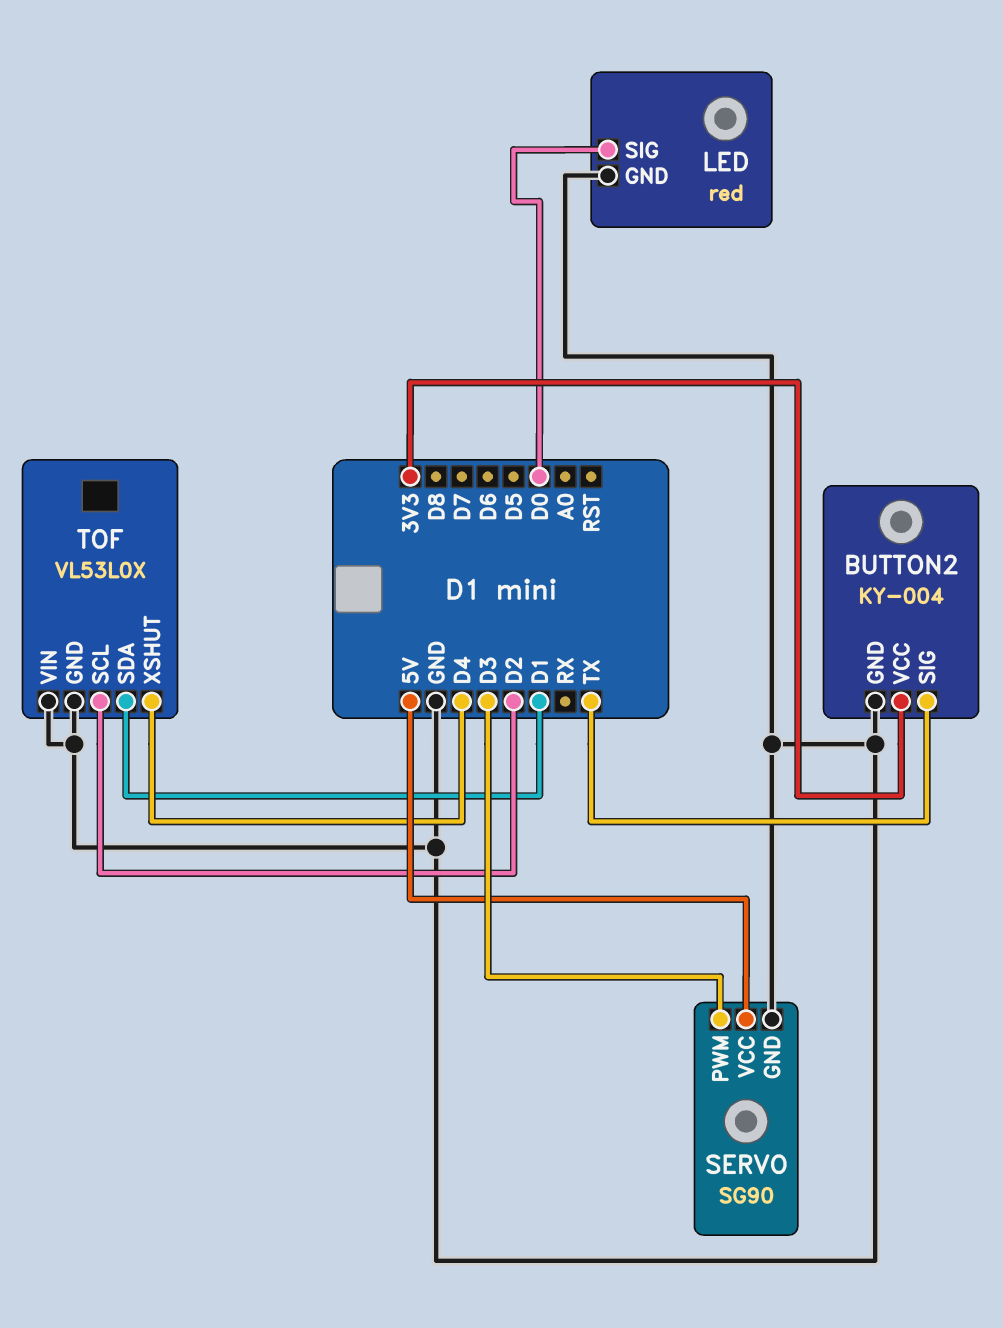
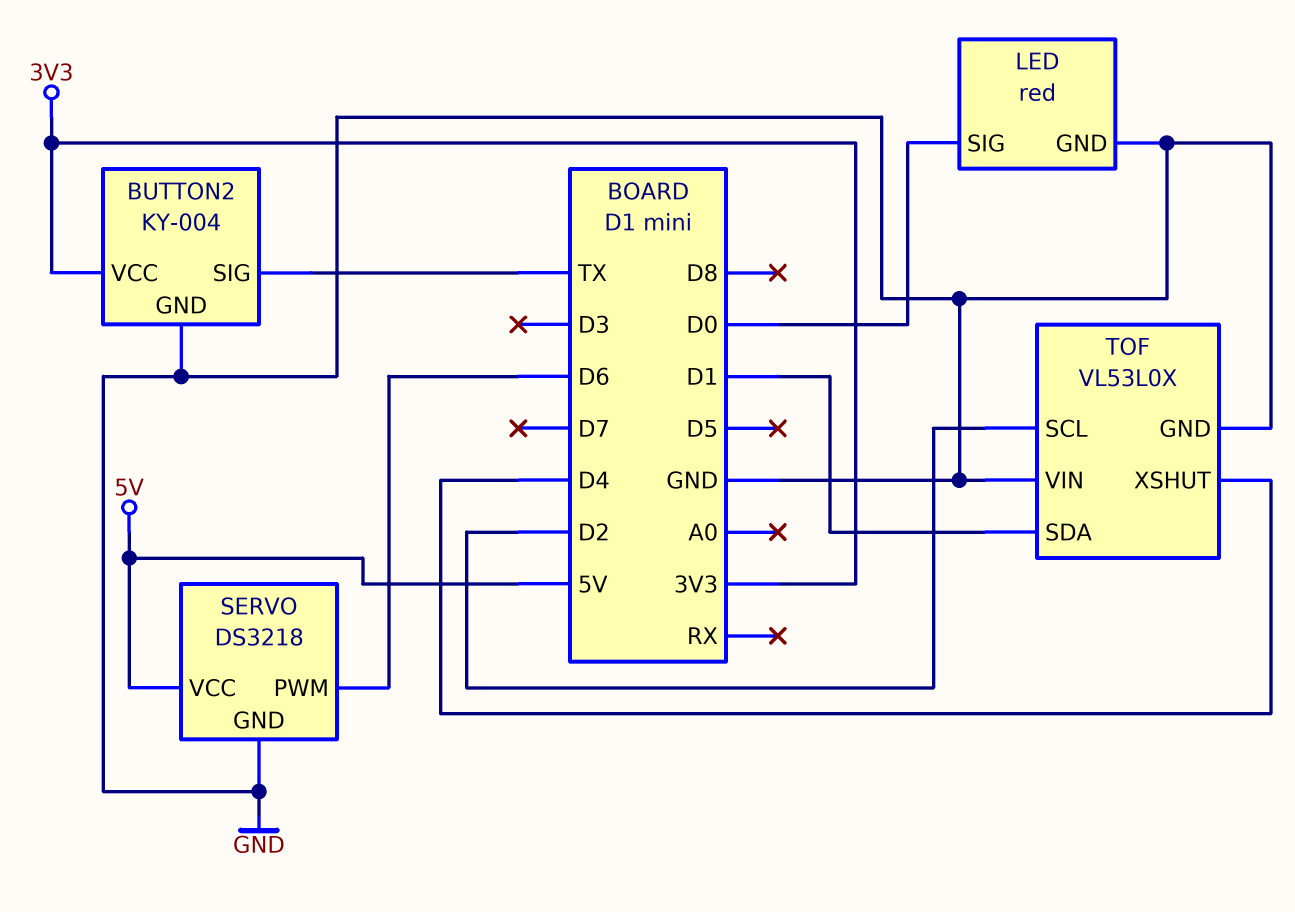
SERVO: SG90 -> DS3218
SERVO pin PWM: D3 -> D6

